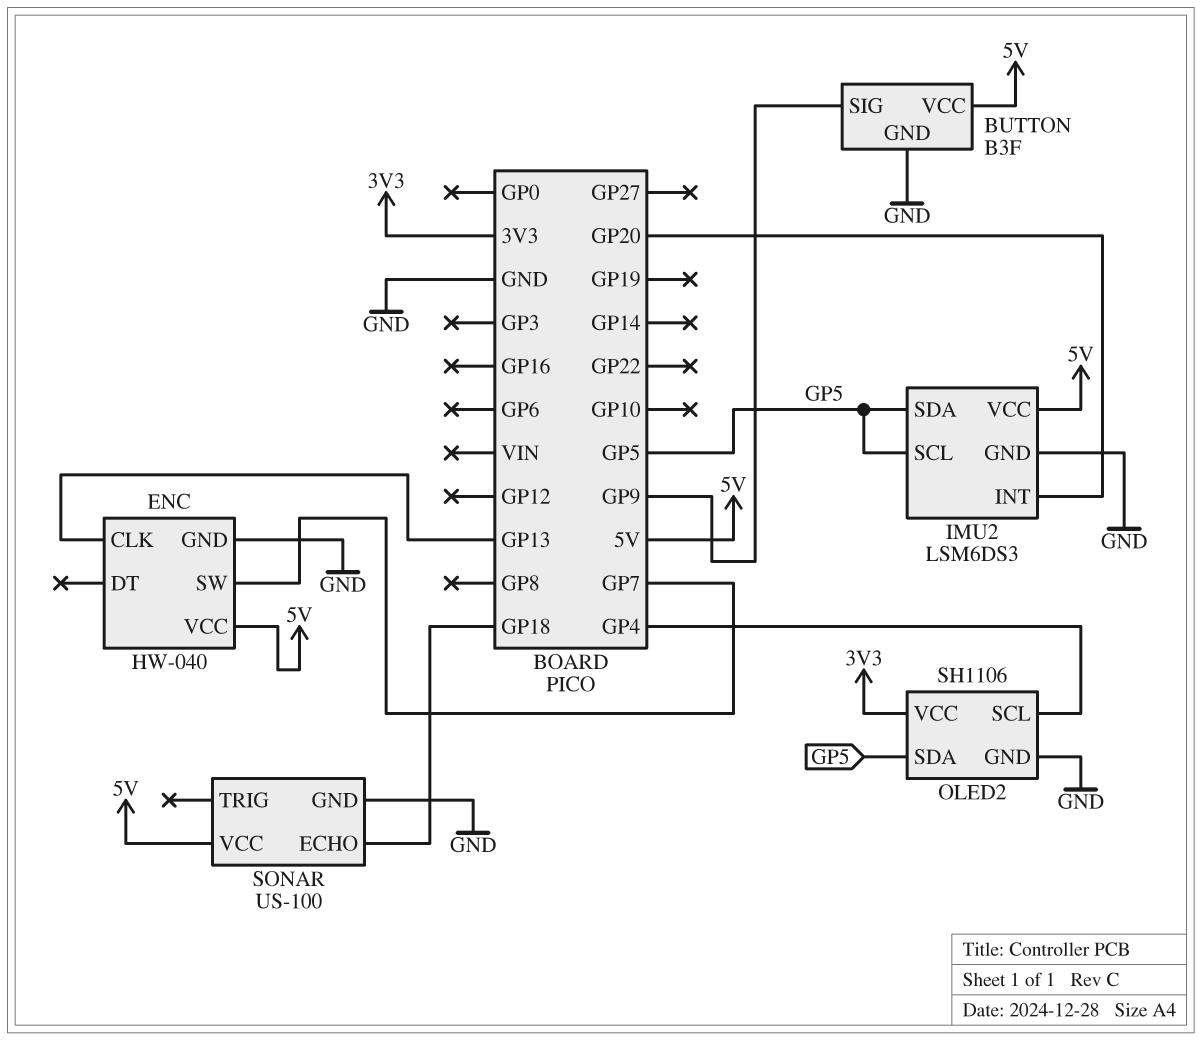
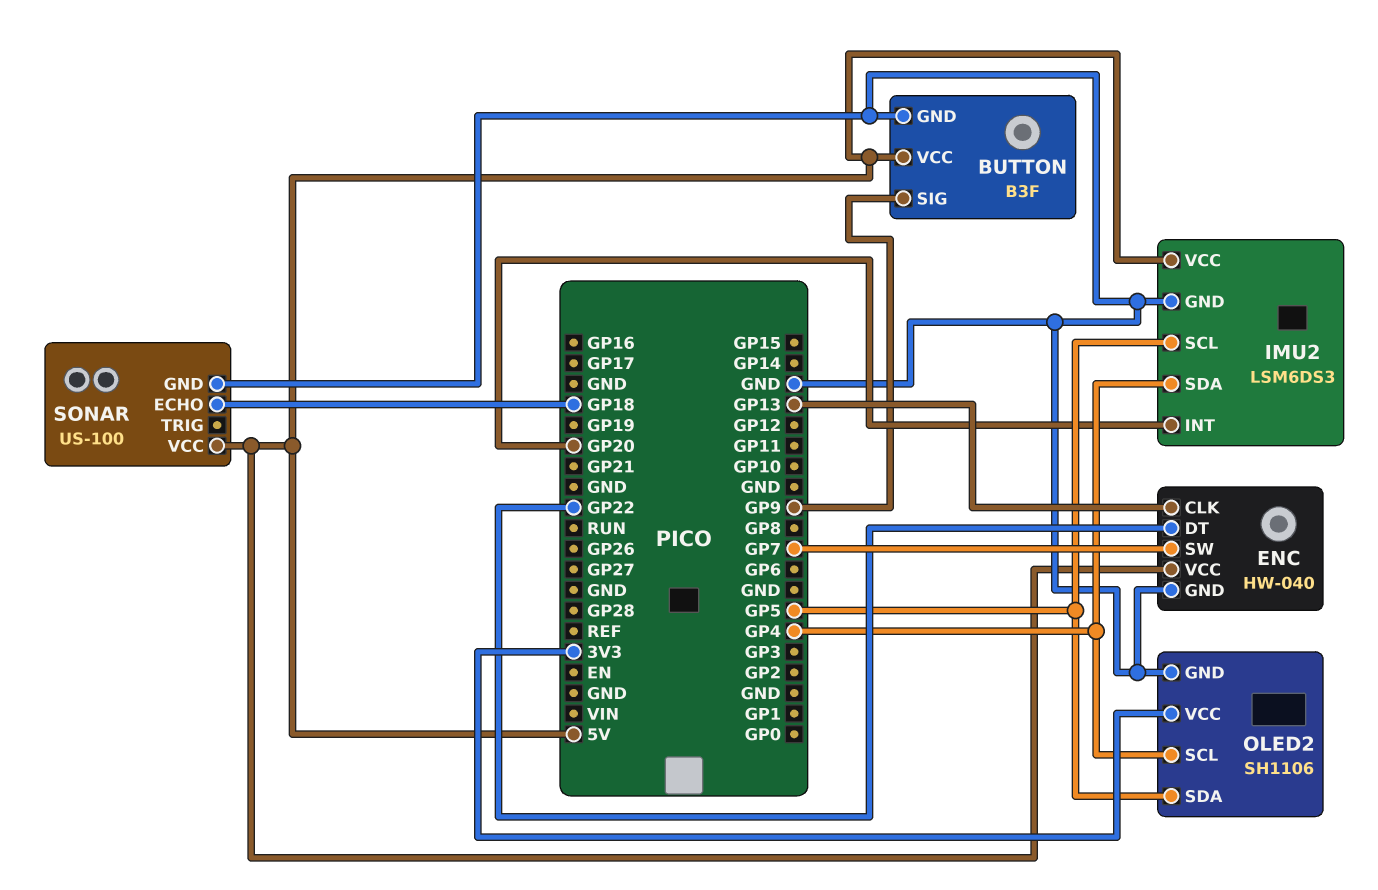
ENC pin DT: none -> GP22
IMU2 pin SDA: GP5 -> GP4

